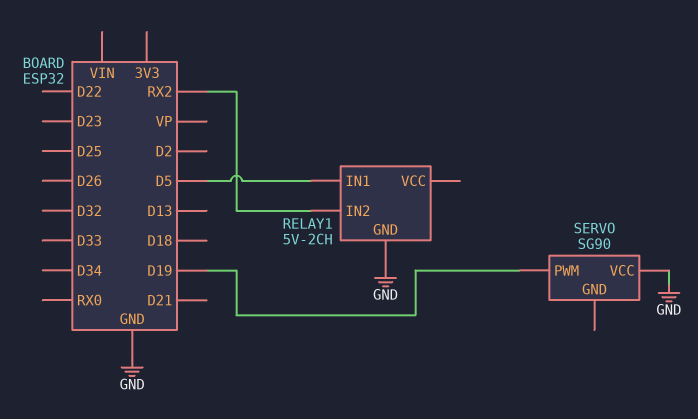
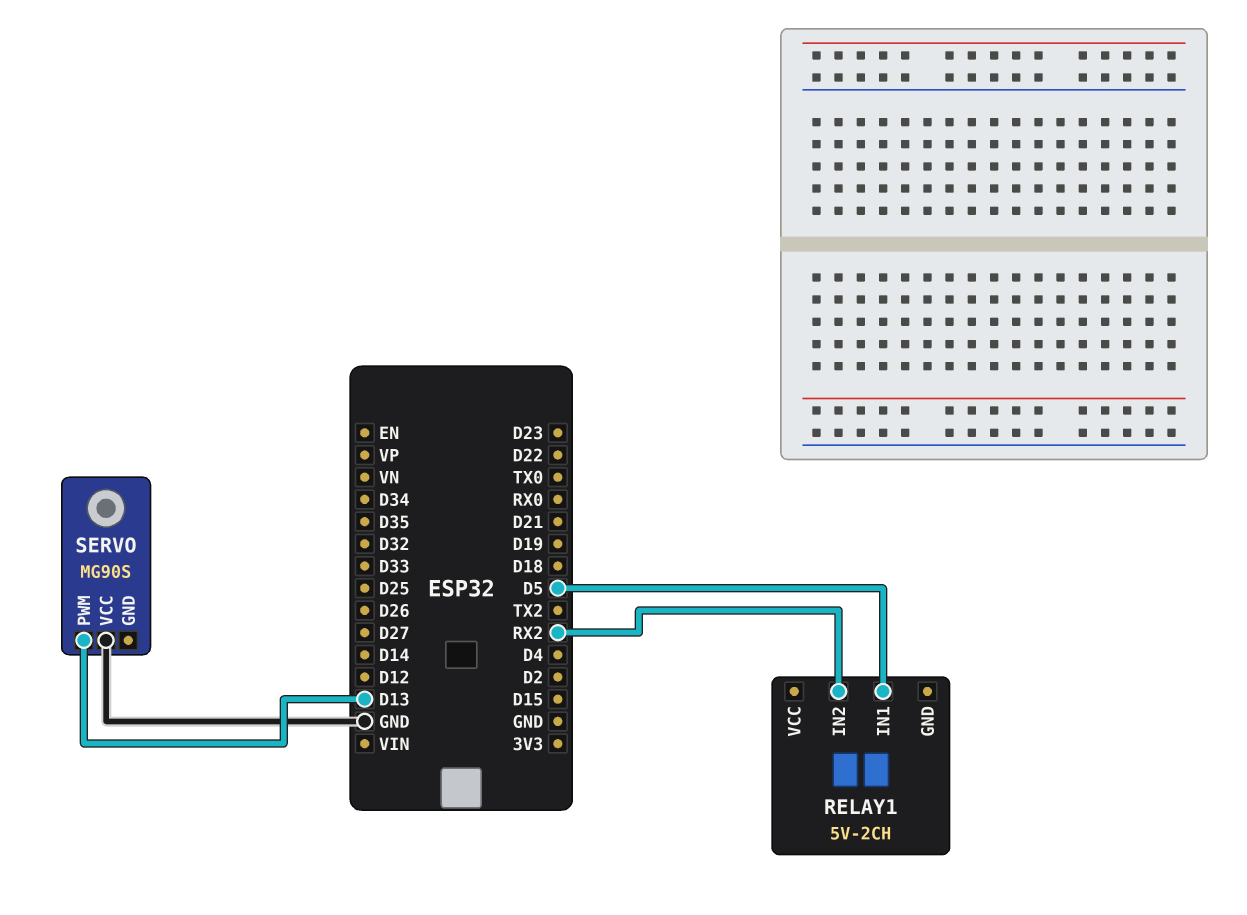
RELAY1 pin GND: GND -> none
SERVO: SG90 -> MG90S
SERVO pin PWM: D19 -> D13

